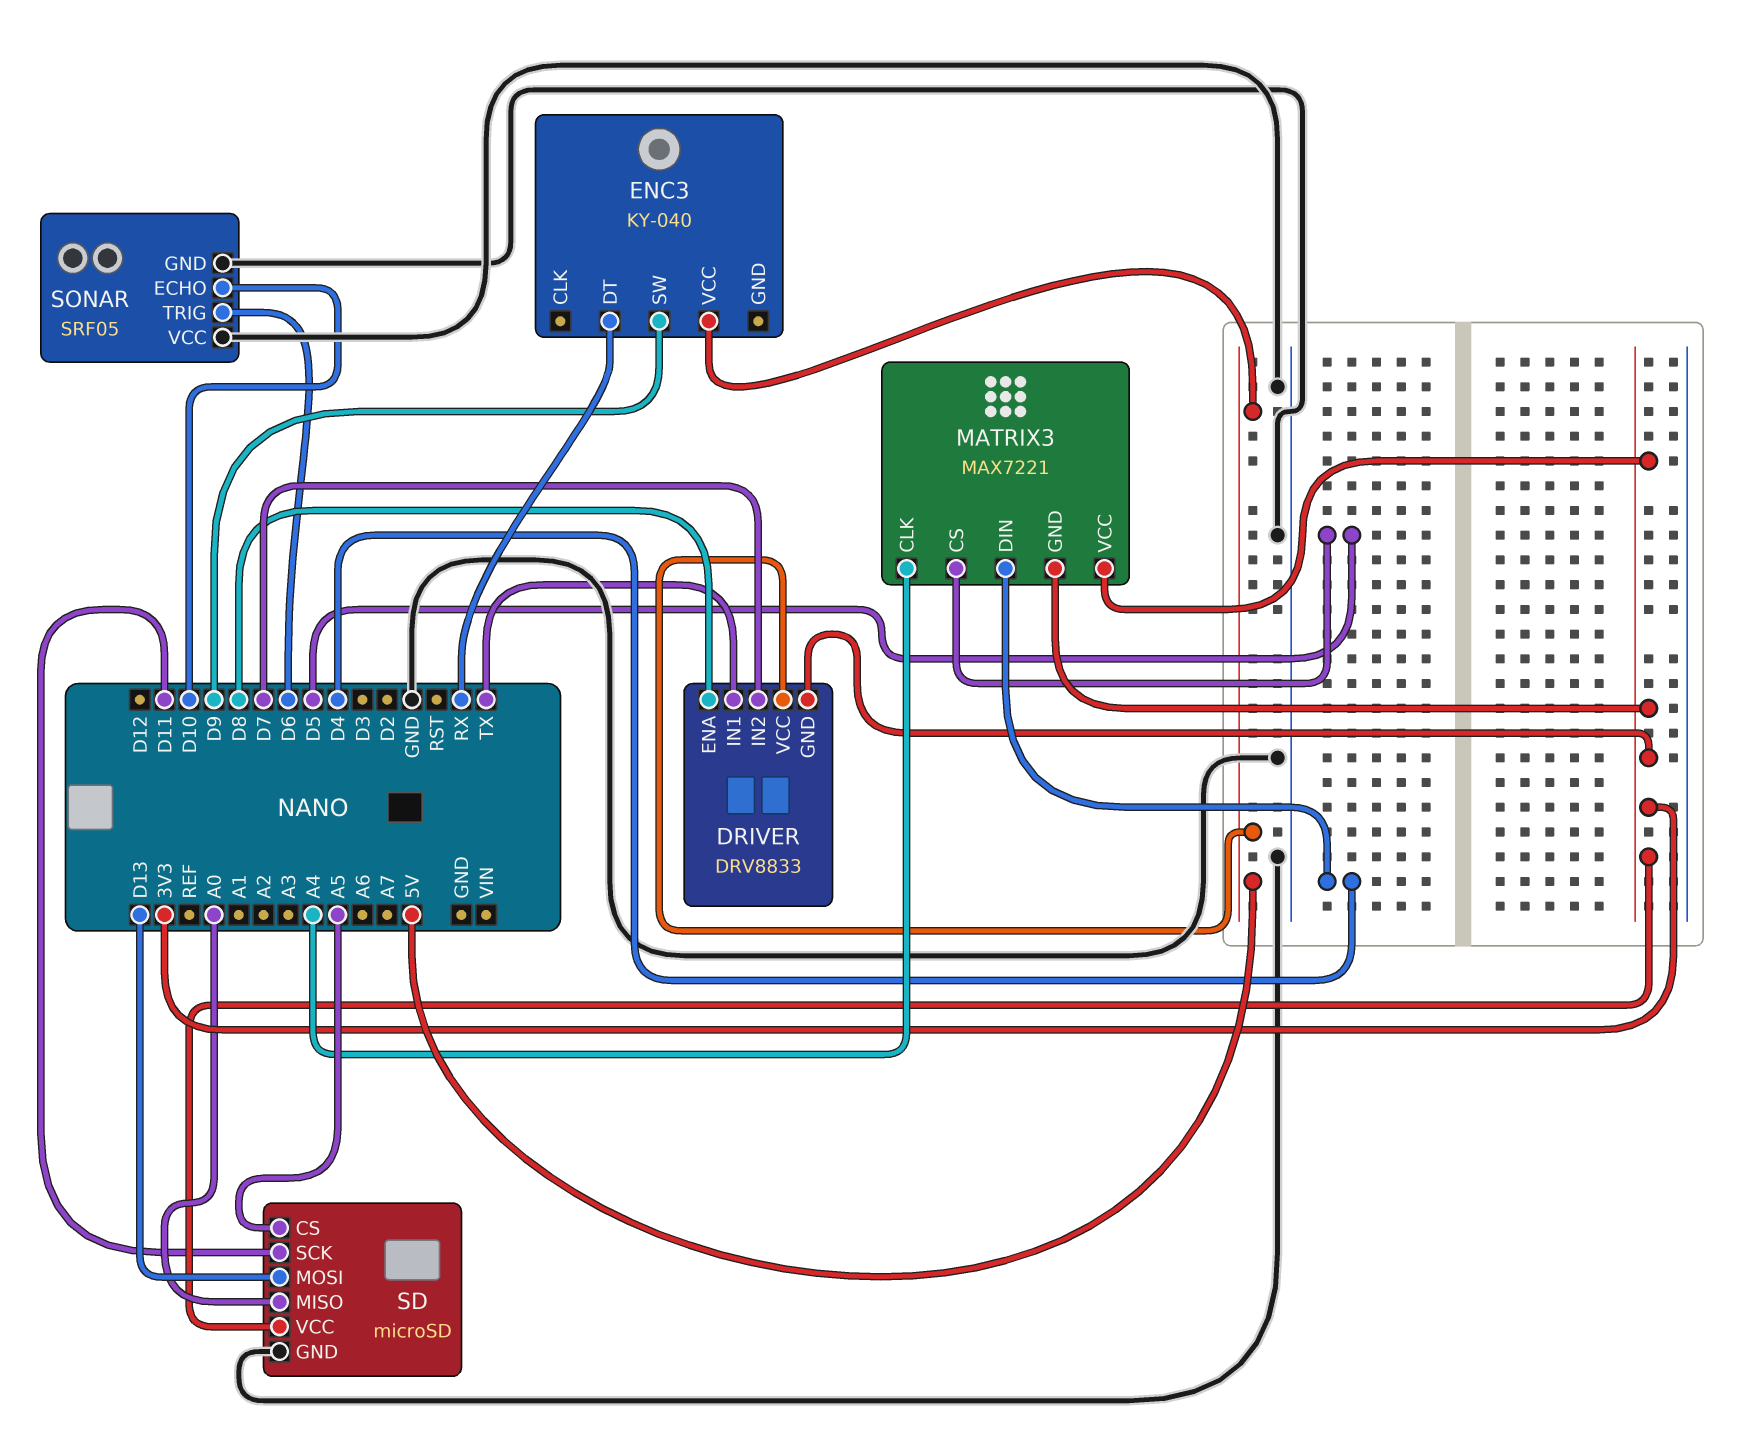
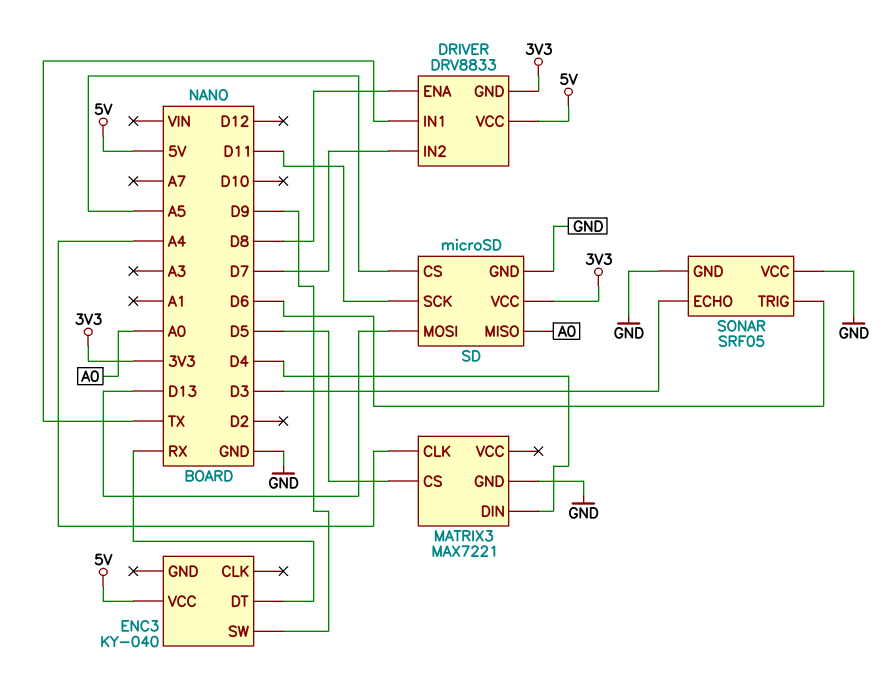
MATRIX3 pin GND: 3V3 -> GND
MATRIX3 pin VCC: 3V3 -> none
SONAR pin ECHO: D10 -> D3

